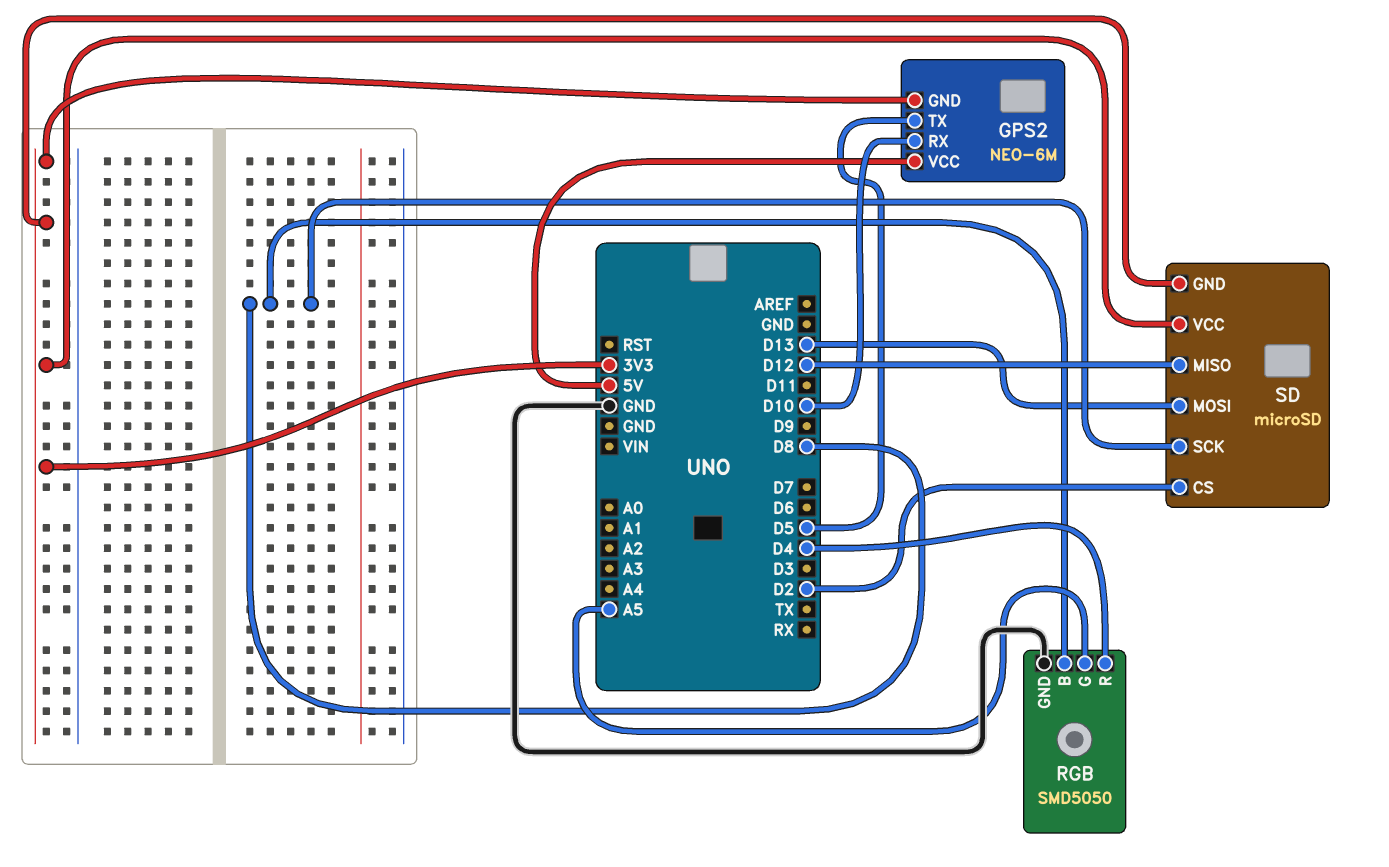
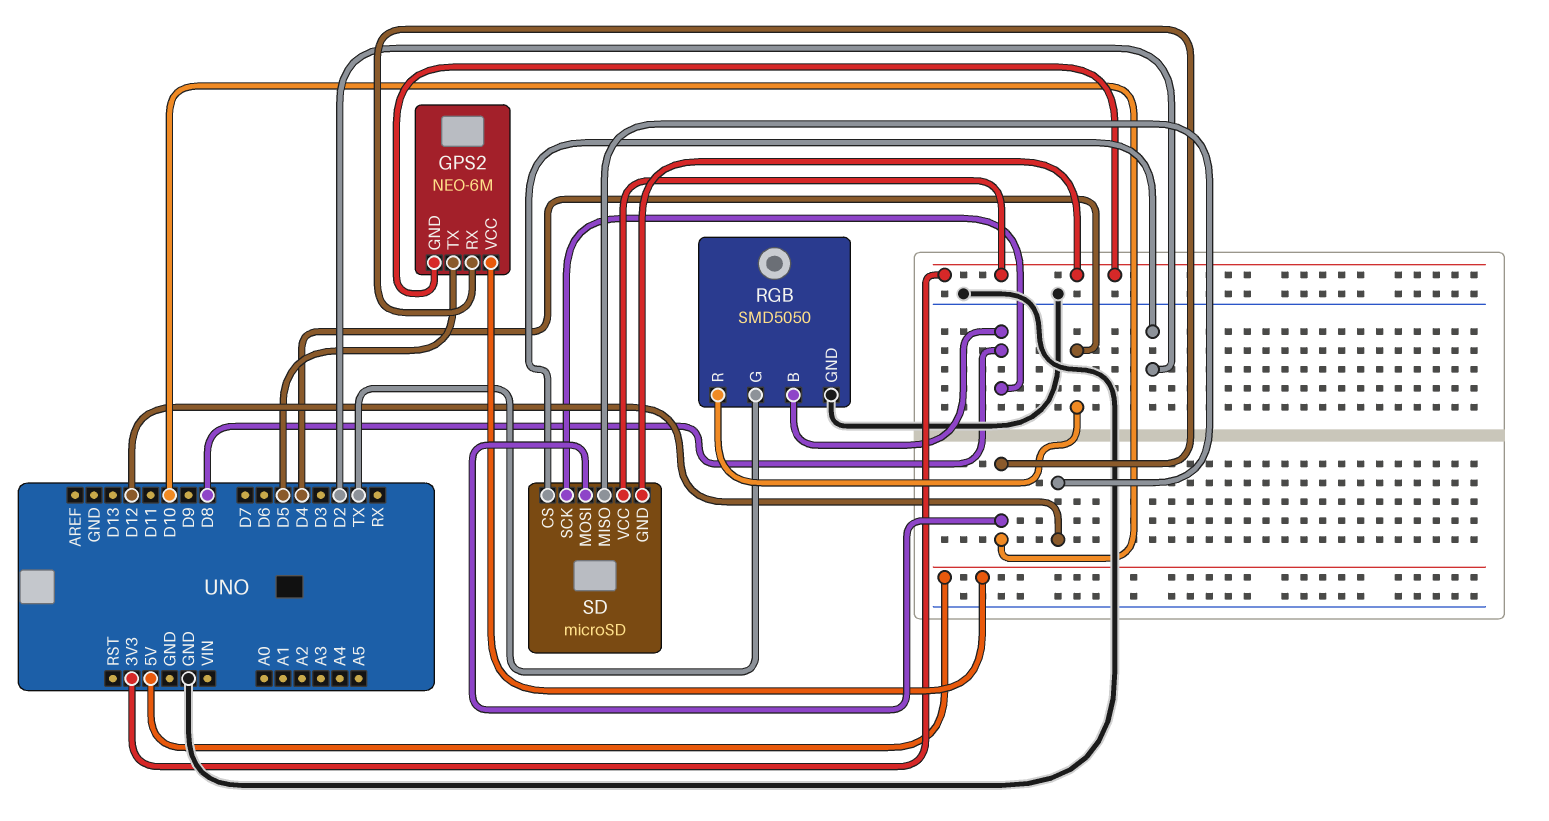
RGB pin G: A5 -> TX
SD pin MOSI: D13 -> D10

